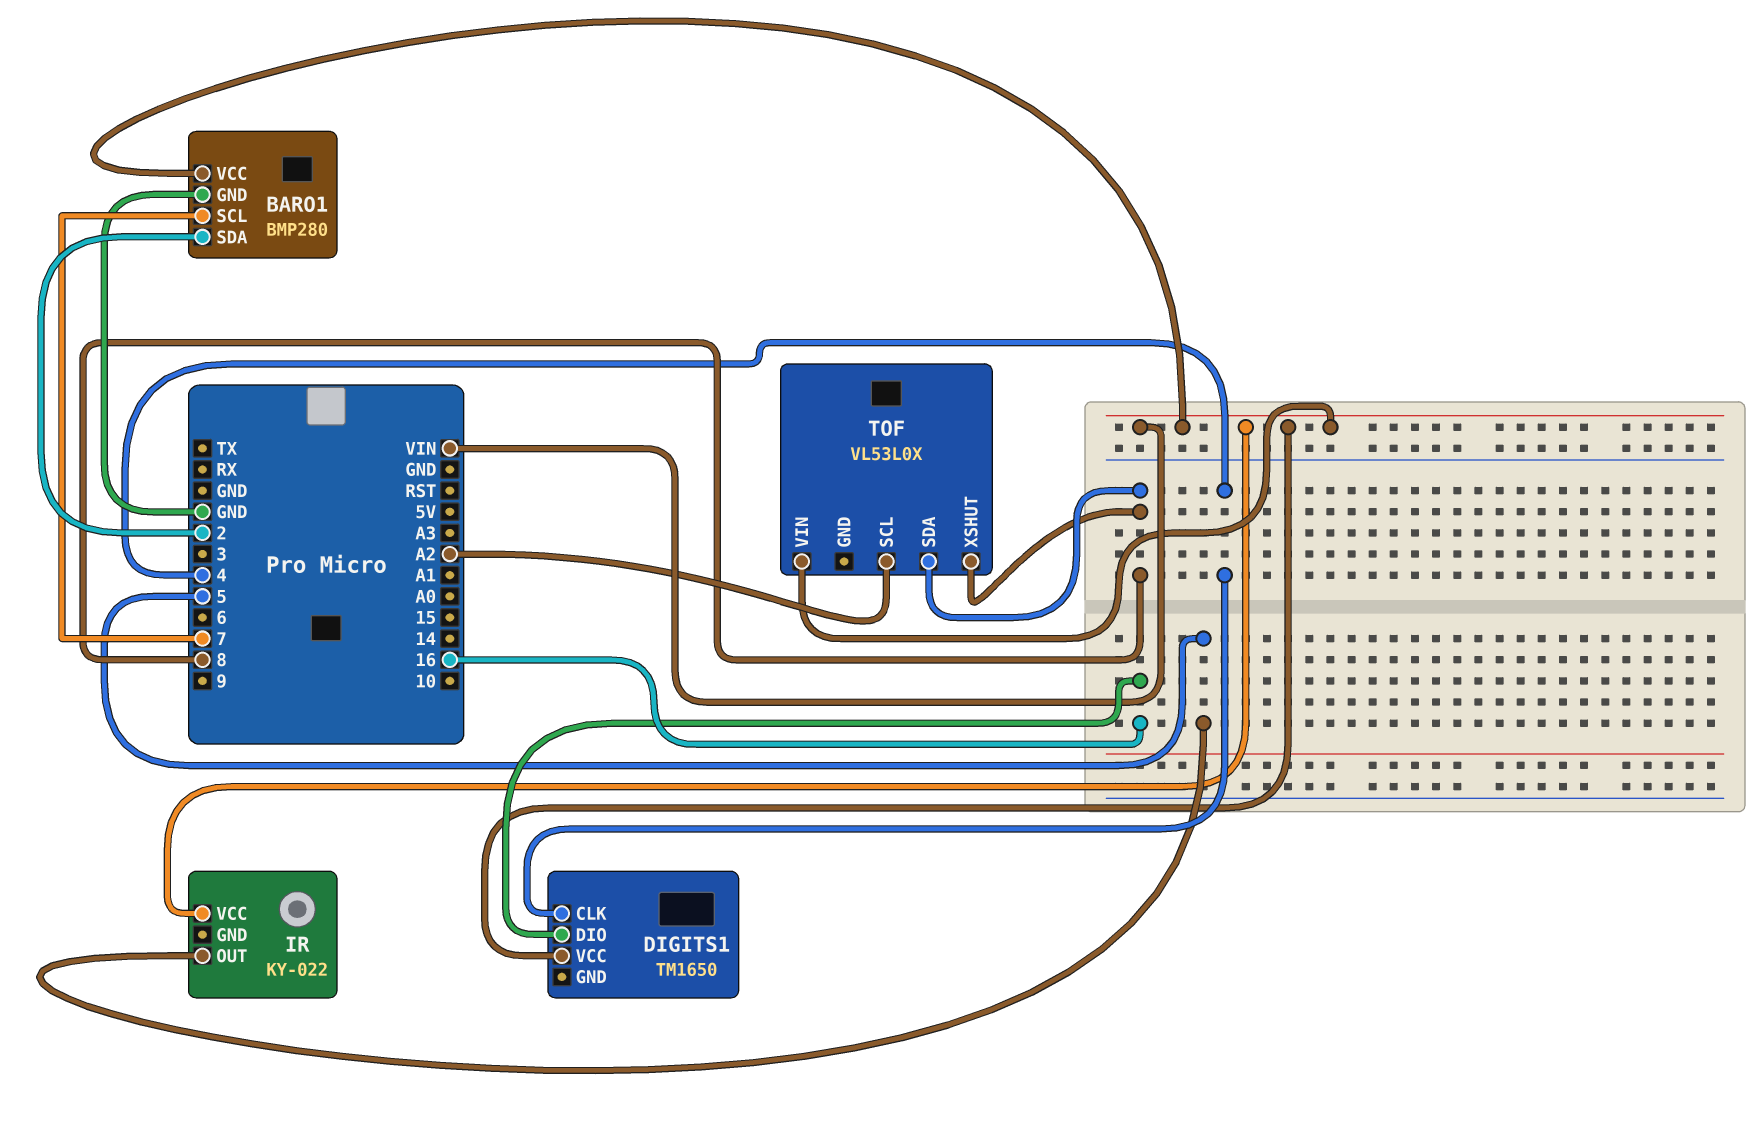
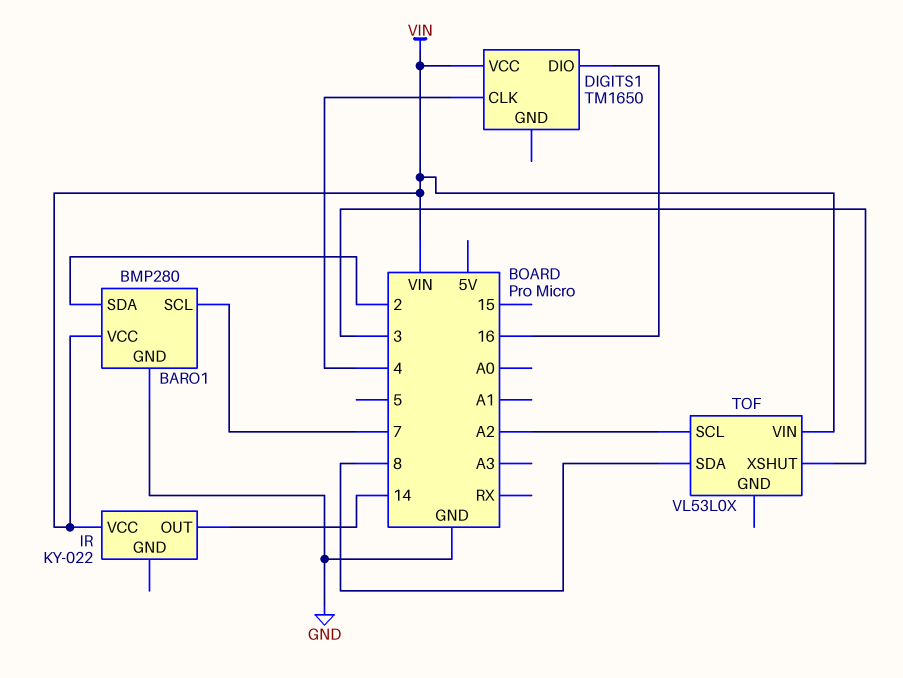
IR pin OUT: 5 -> 14
TOF pin XSHUT: 8 -> 3

